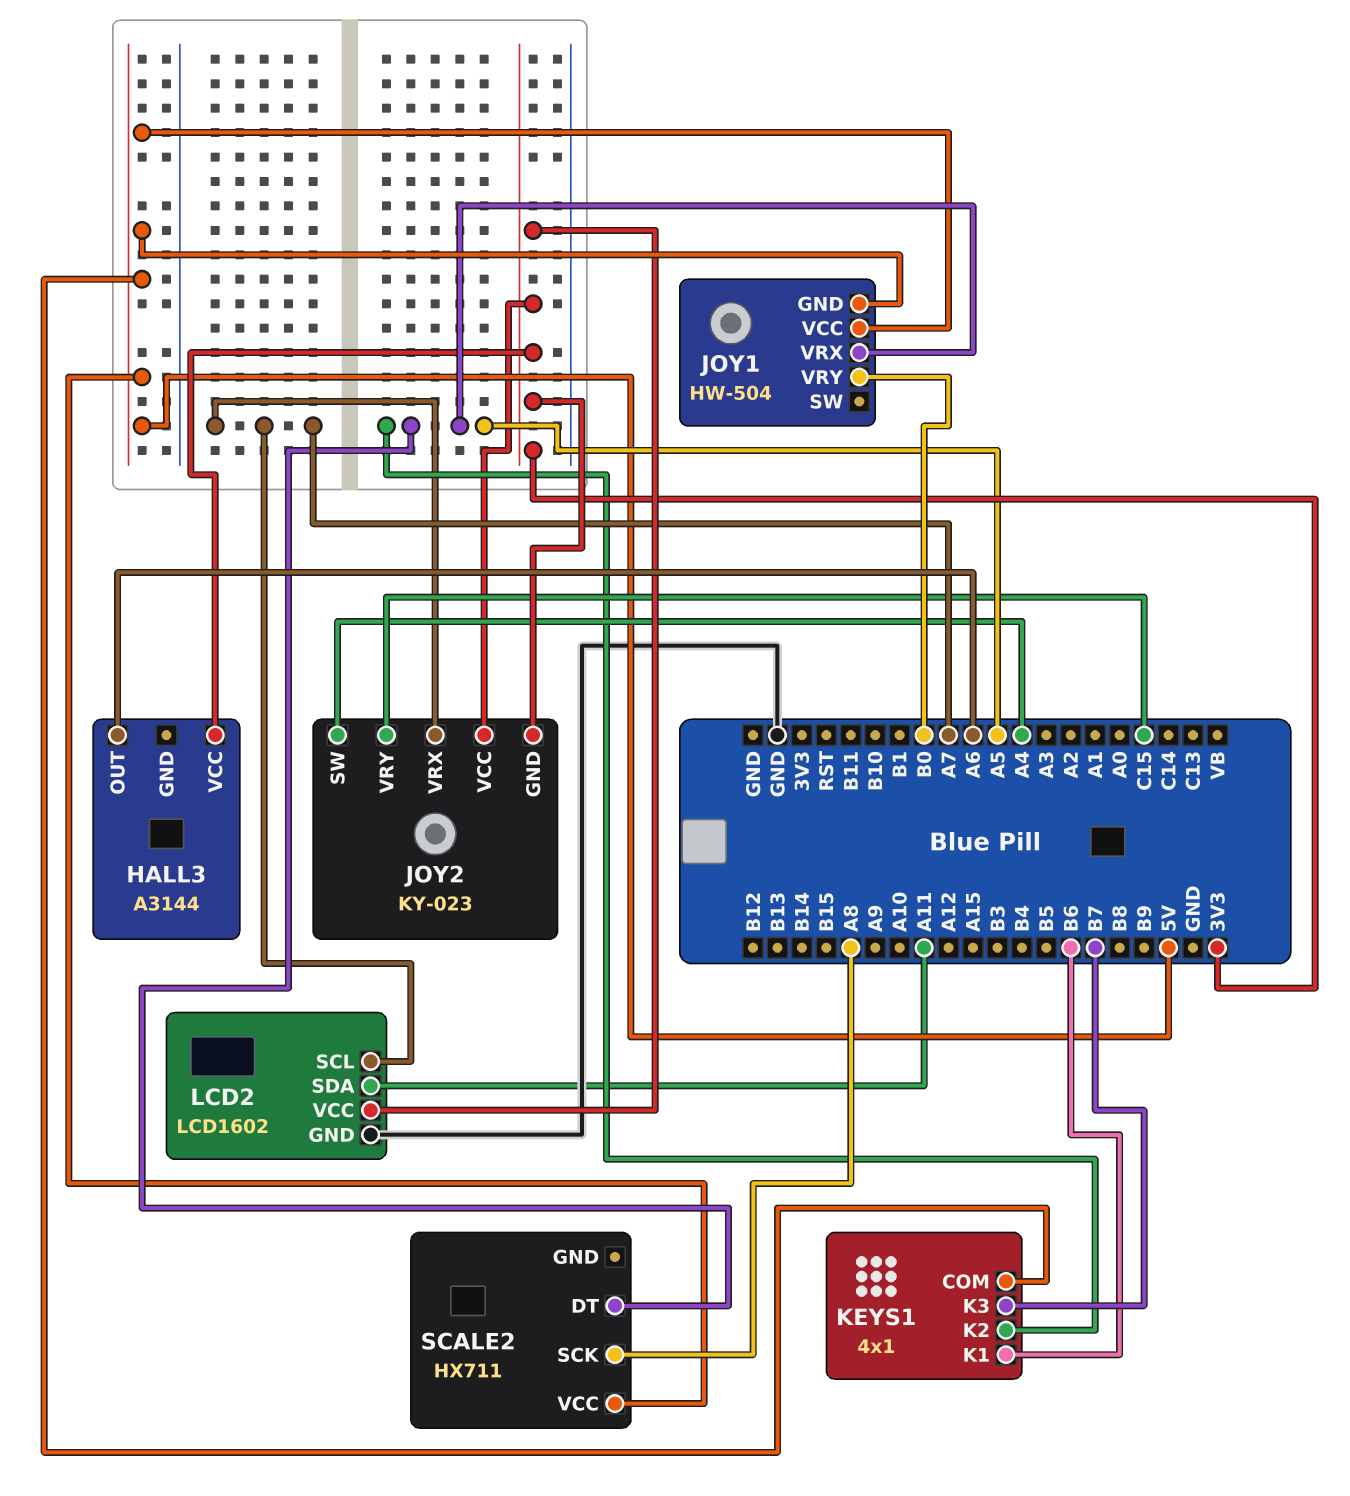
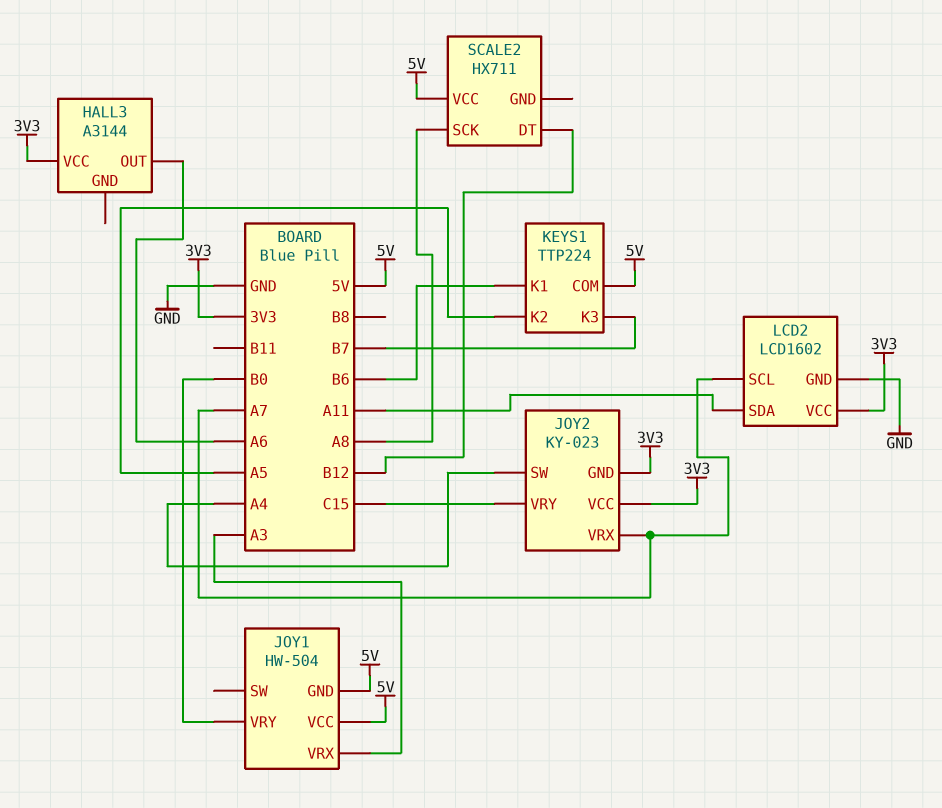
JOY1 pin VRX: A5 -> A3
KEYS1: 4x1 -> TTP224
SCALE2 pin DT: A5 -> B12

